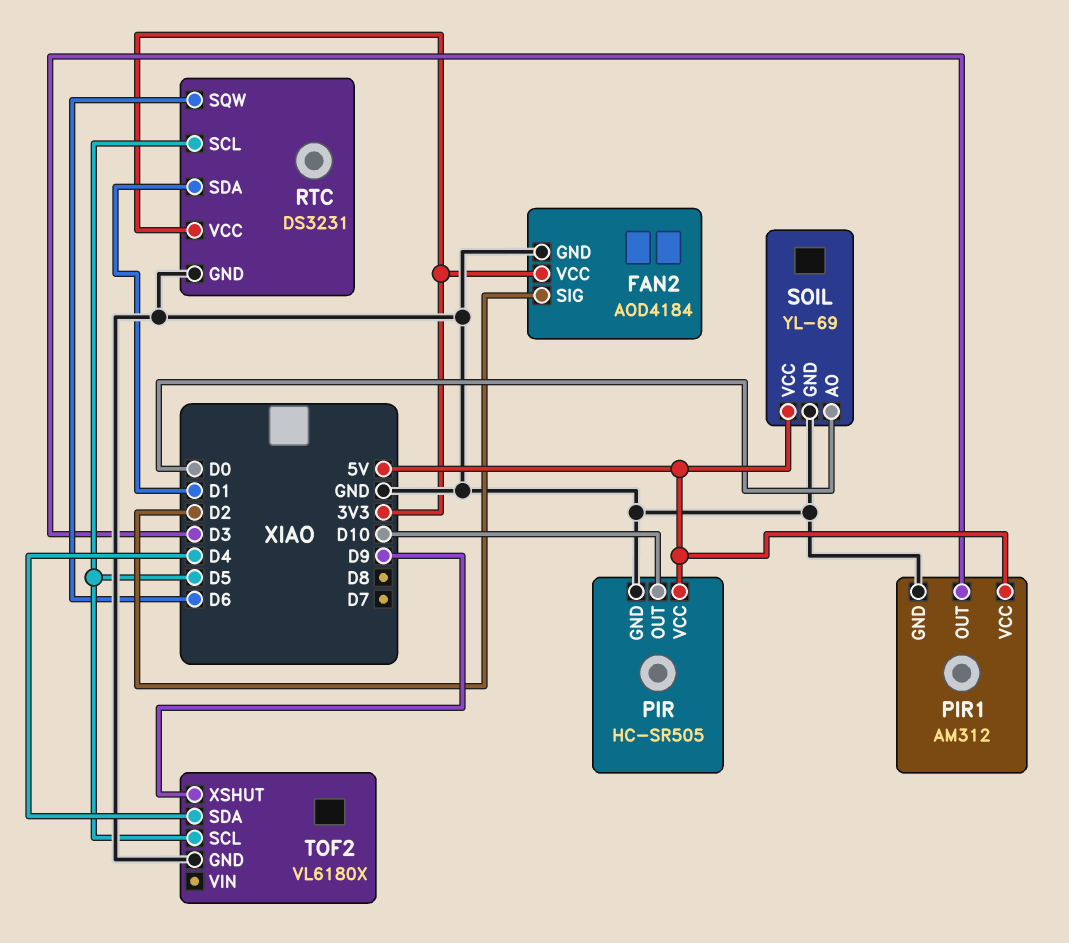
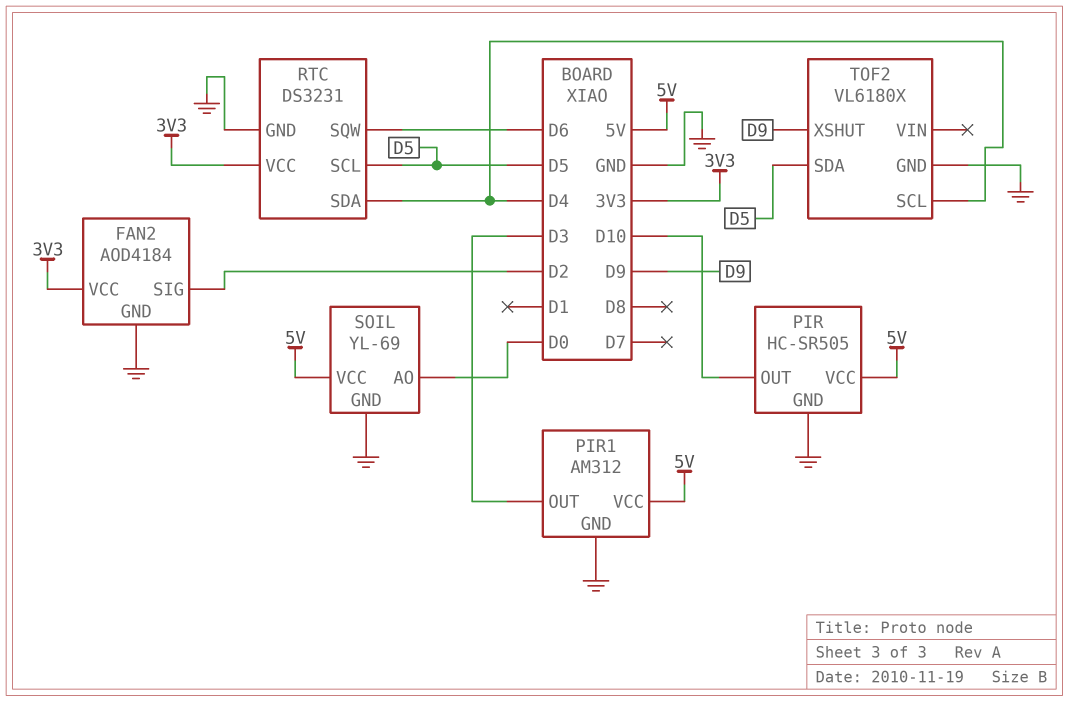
RTC pin SDA: D1 -> D4
TOF2 pin SCL: D5 -> D4
TOF2 pin SDA: D4 -> D5

